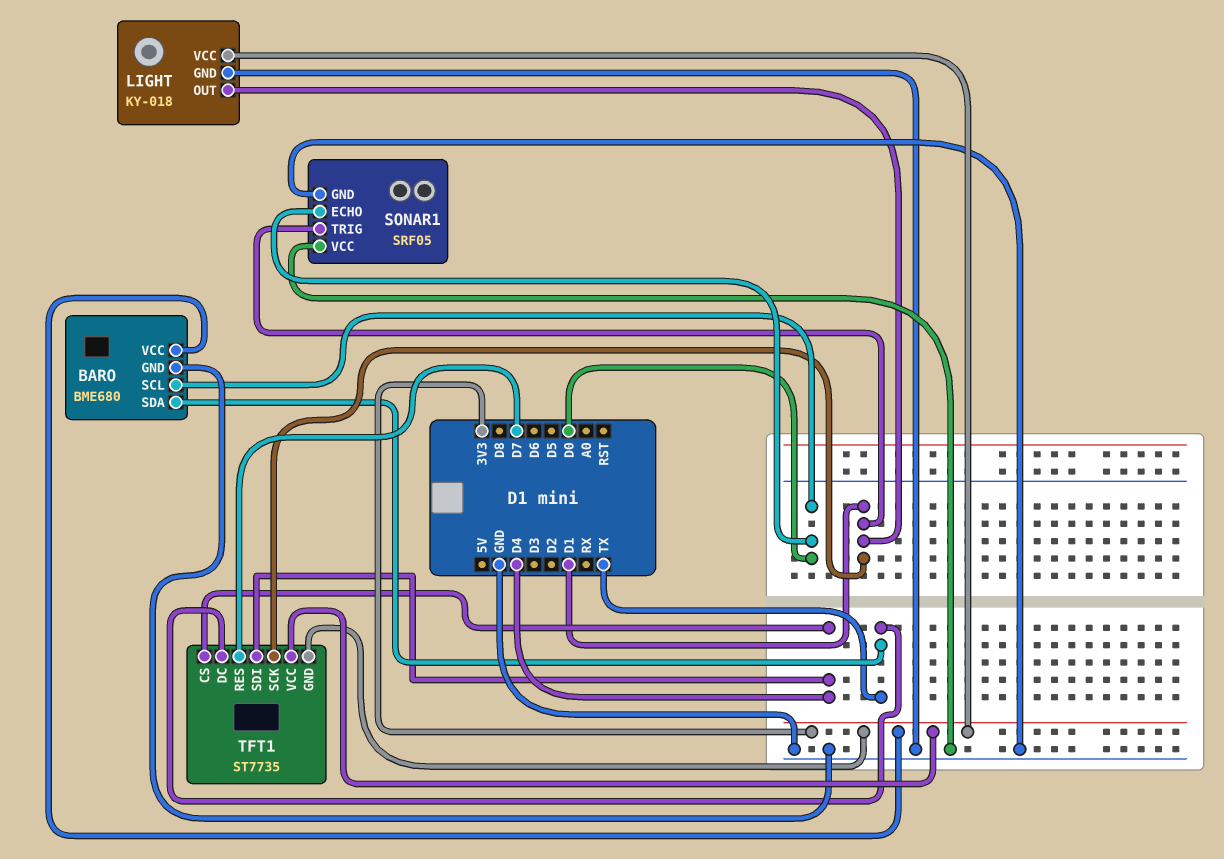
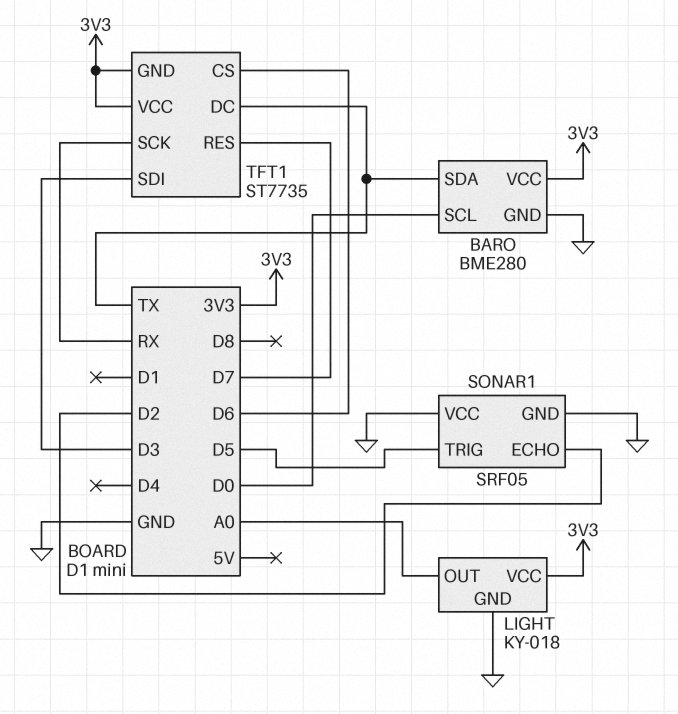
BARO: BME680 -> BME280
LIGHT pin OUT: D1 -> A0
SONAR1 pin ECHO: D0 -> D2
SONAR1 pin TRIG: D1 -> D5
TFT1 pin CS: D4 -> D6
TFT1 pin SCK: D1 -> RX
TFT1 pin SDI: D4 -> D3

